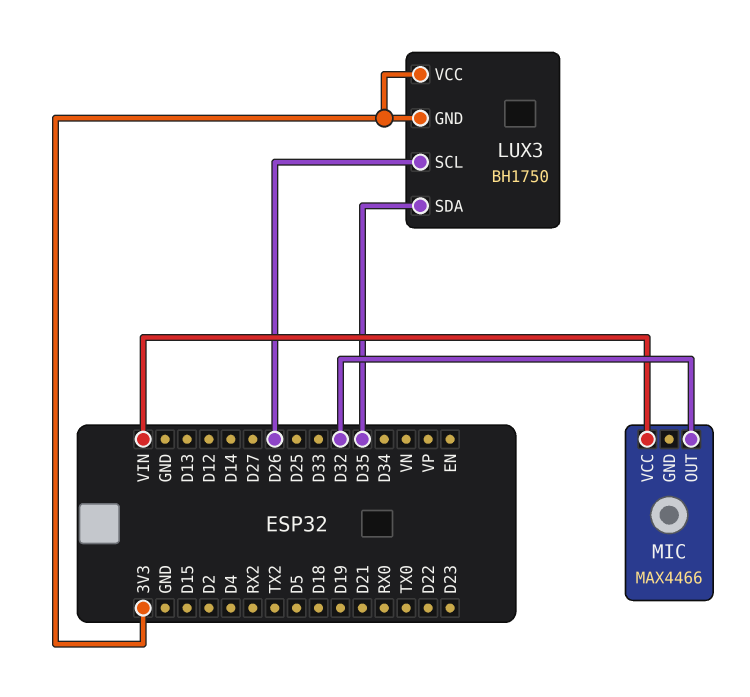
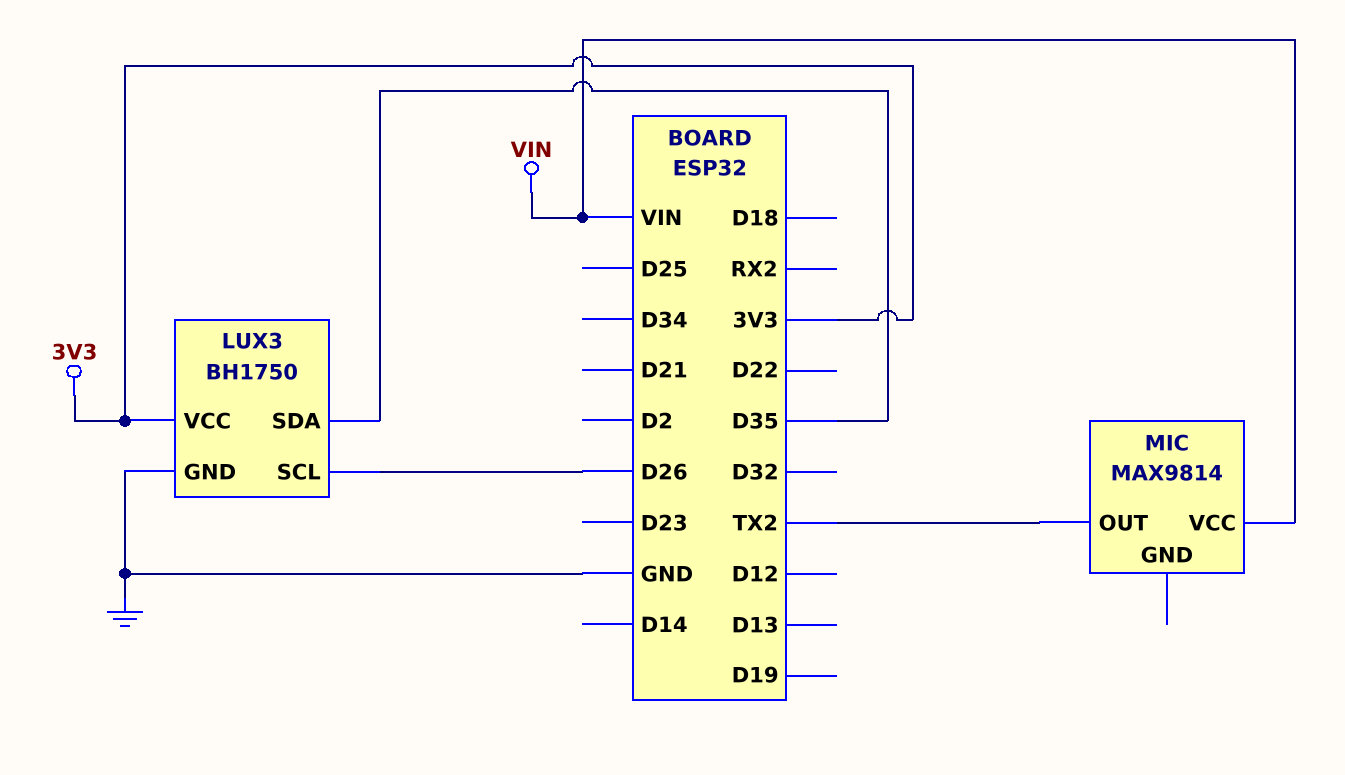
LUX3 pin GND: 3V3 -> GND
MIC: MAX4466 -> MAX9814
MIC pin OUT: D32 -> TX2

